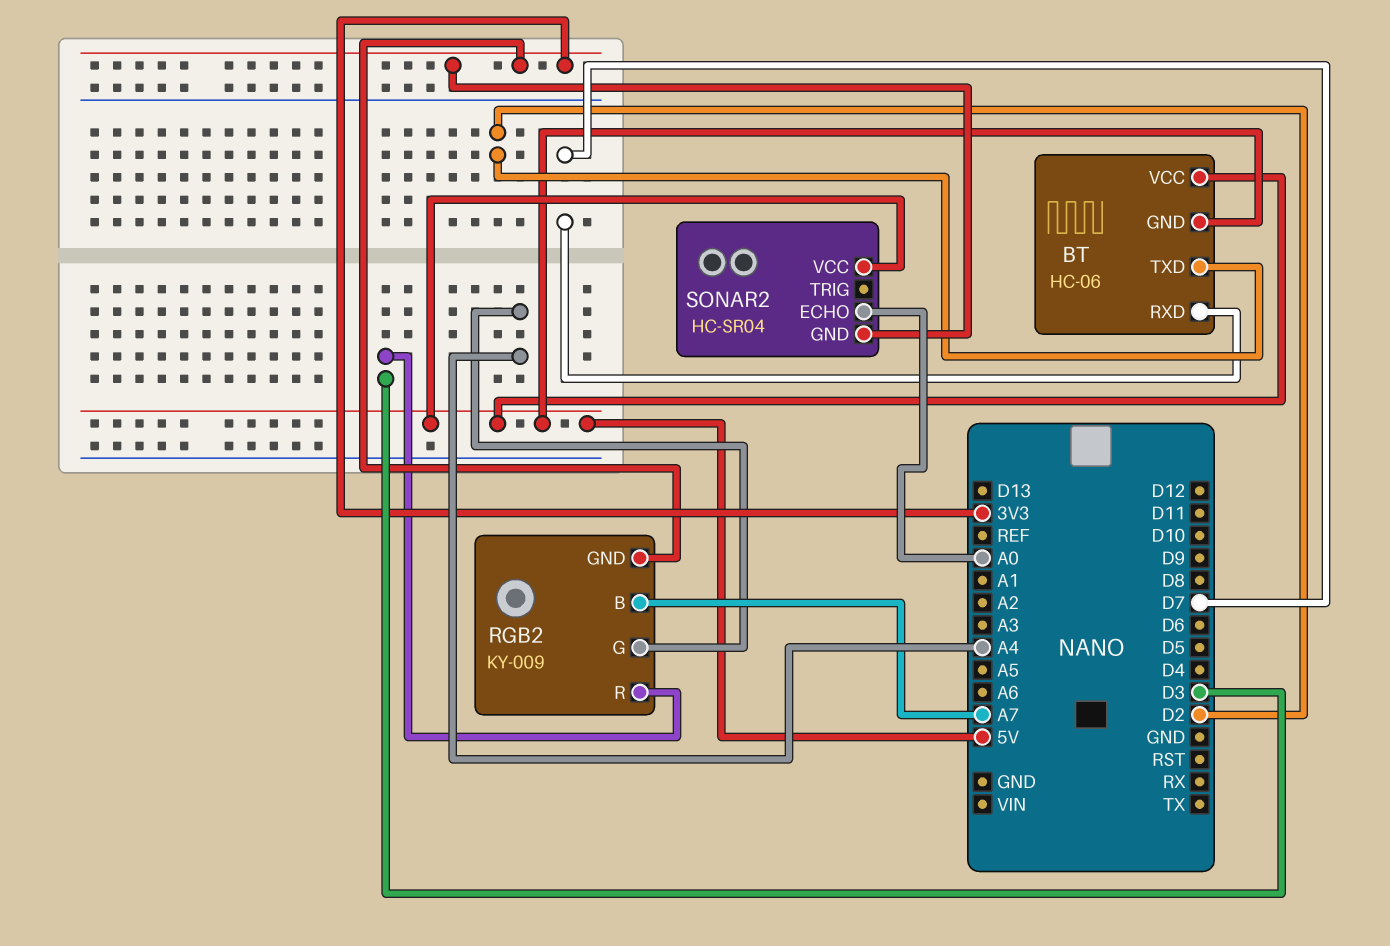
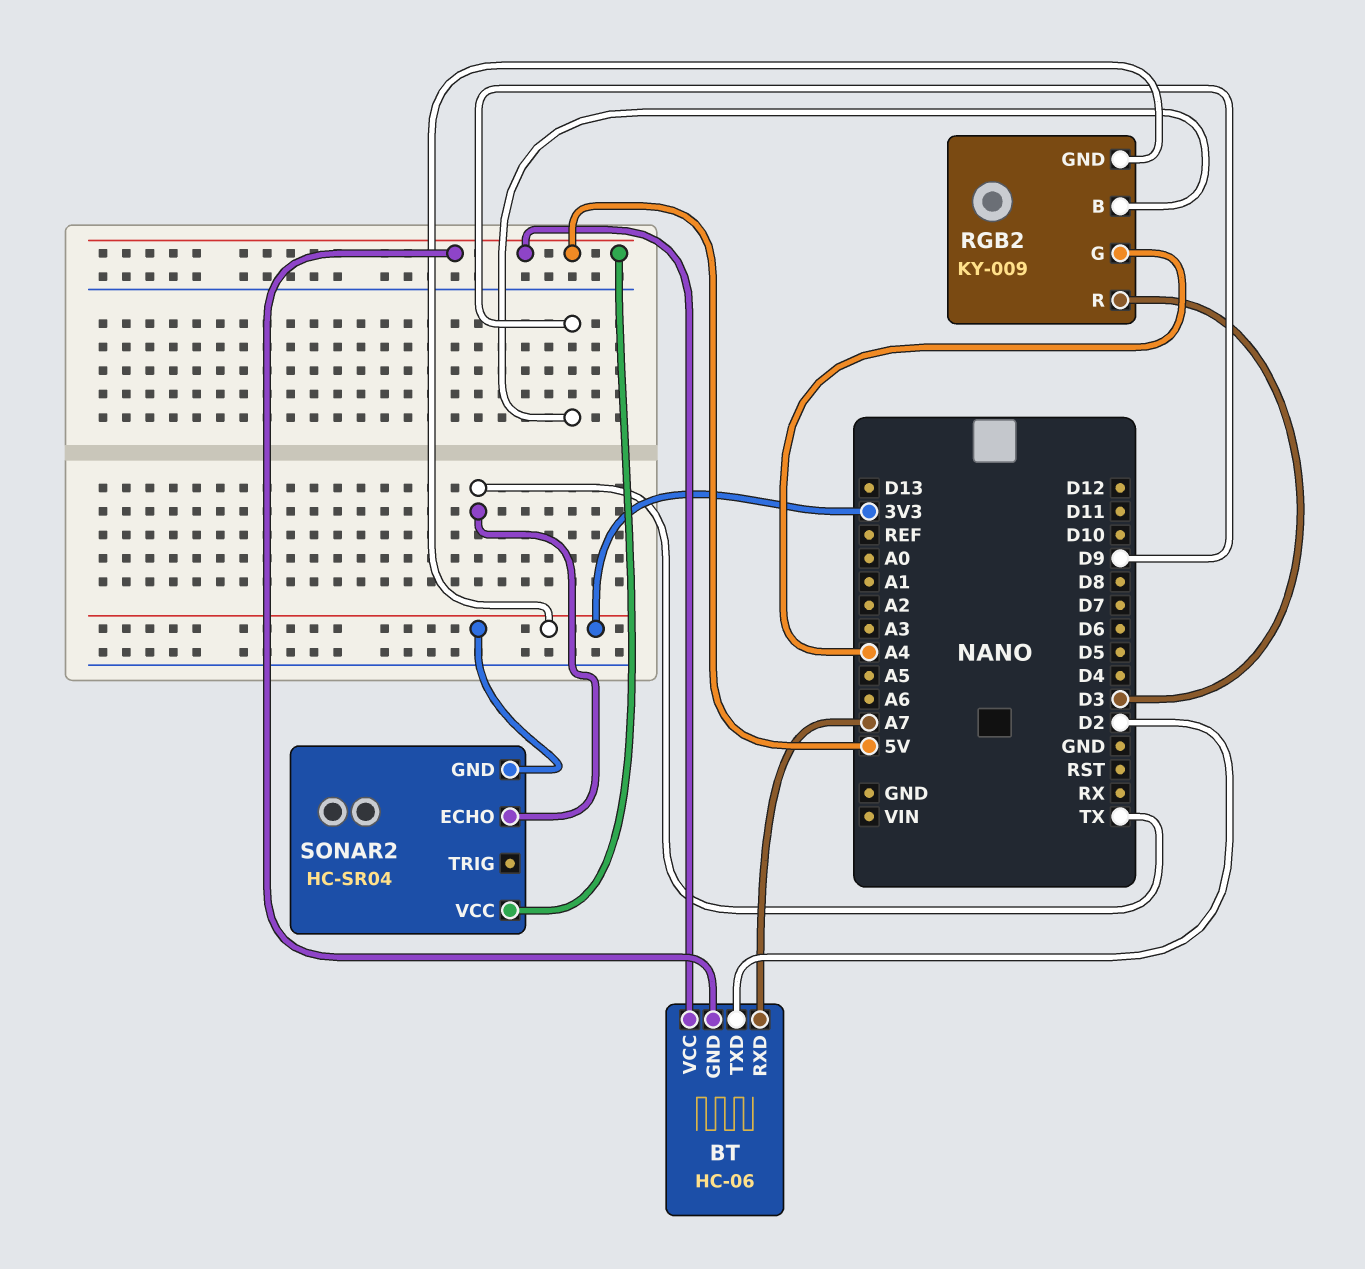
BT pin RXD: D7 -> A7
RGB2 pin B: A7 -> D9
SONAR2 pin ECHO: A0 -> TX

